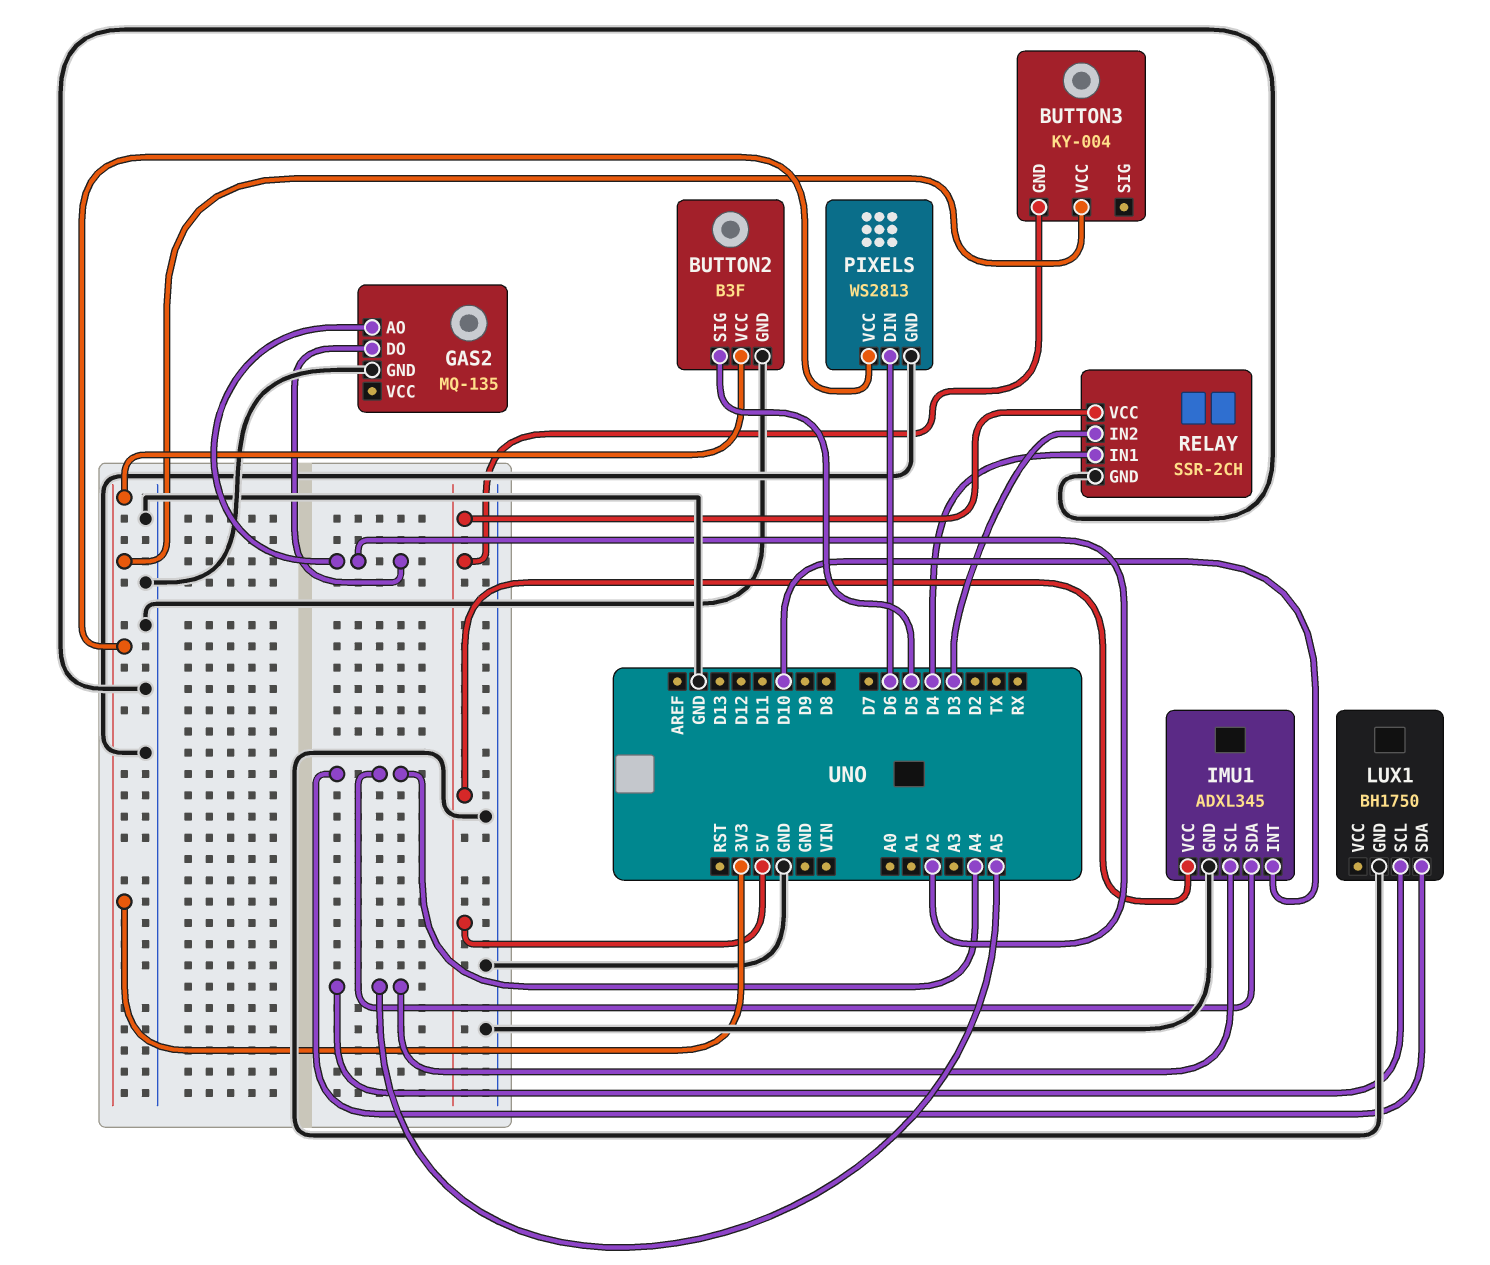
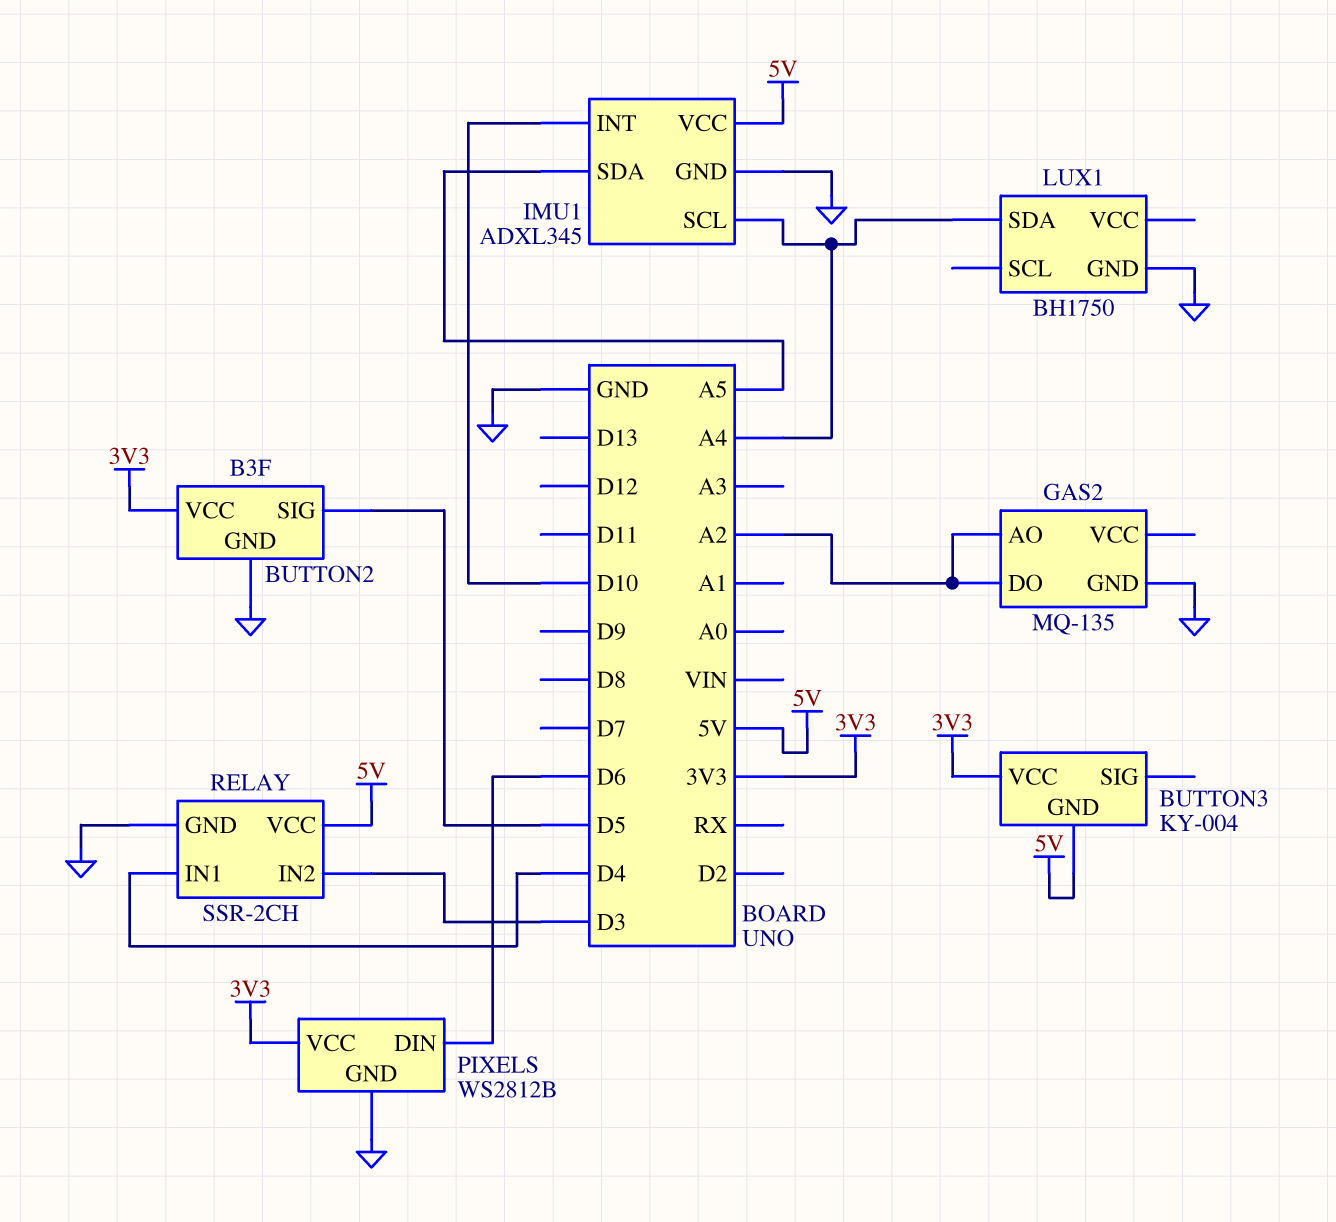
IMU1 pin SCL: A5 -> A4
IMU1 pin SDA: A4 -> A5
LUX1 pin SCL: A5 -> none
PIXELS: WS2813 -> WS2812B

